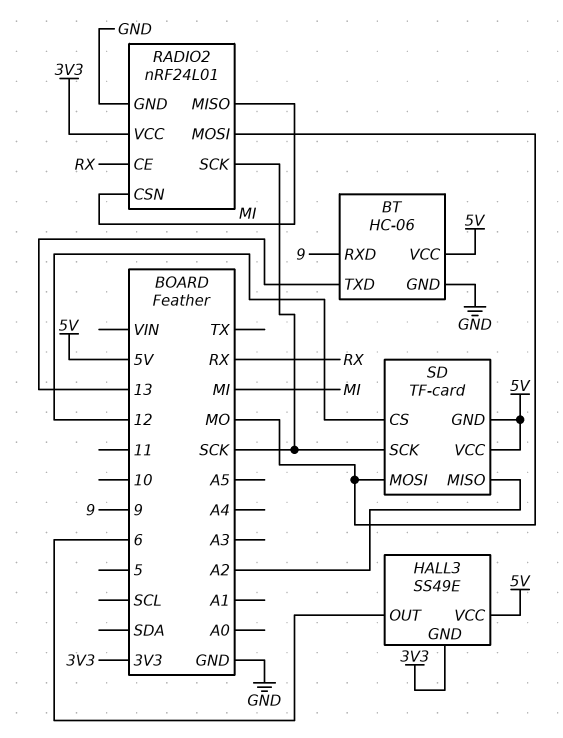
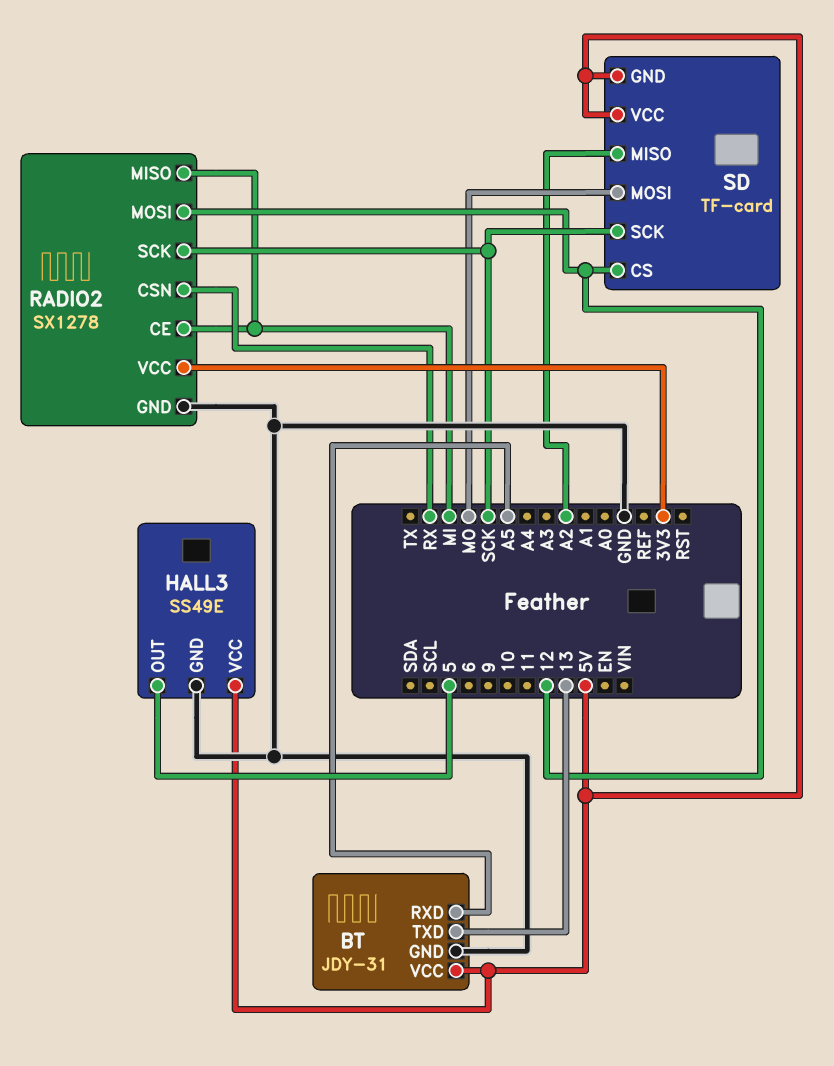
BT: HC-06 -> JDY-31
BT pin RXD: 9 -> A5
HALL3 pin GND: 3V3 -> GND
HALL3 pin OUT: 6 -> 5
RADIO2: nRF24L01 -> SX1278
RADIO2 pin CE: RX -> MI
RADIO2 pin CSN: MI -> RX
RADIO2 pin MOSI: MO -> 12

